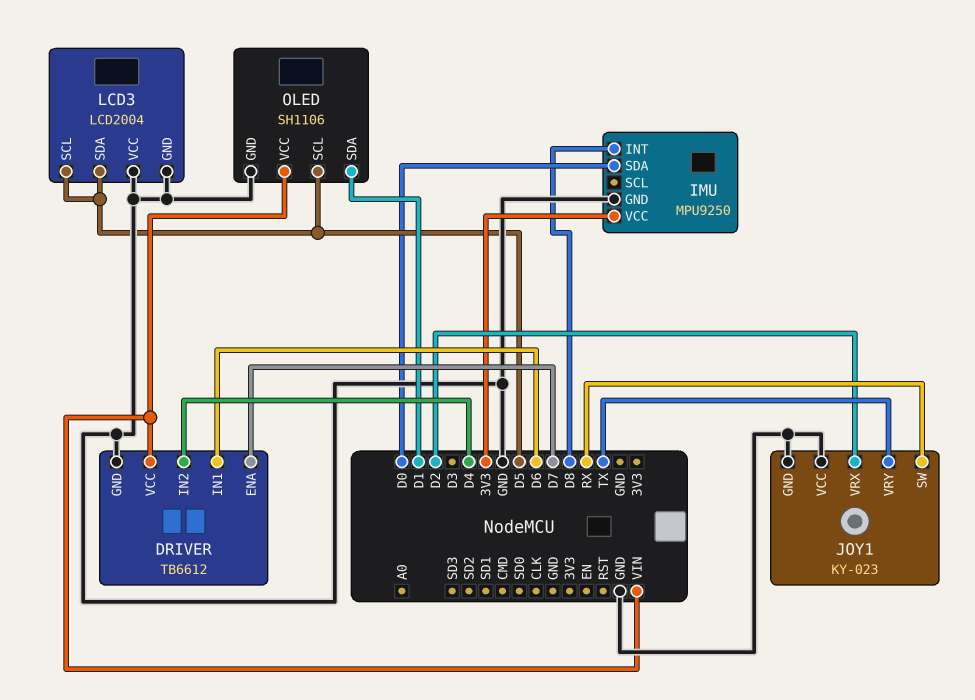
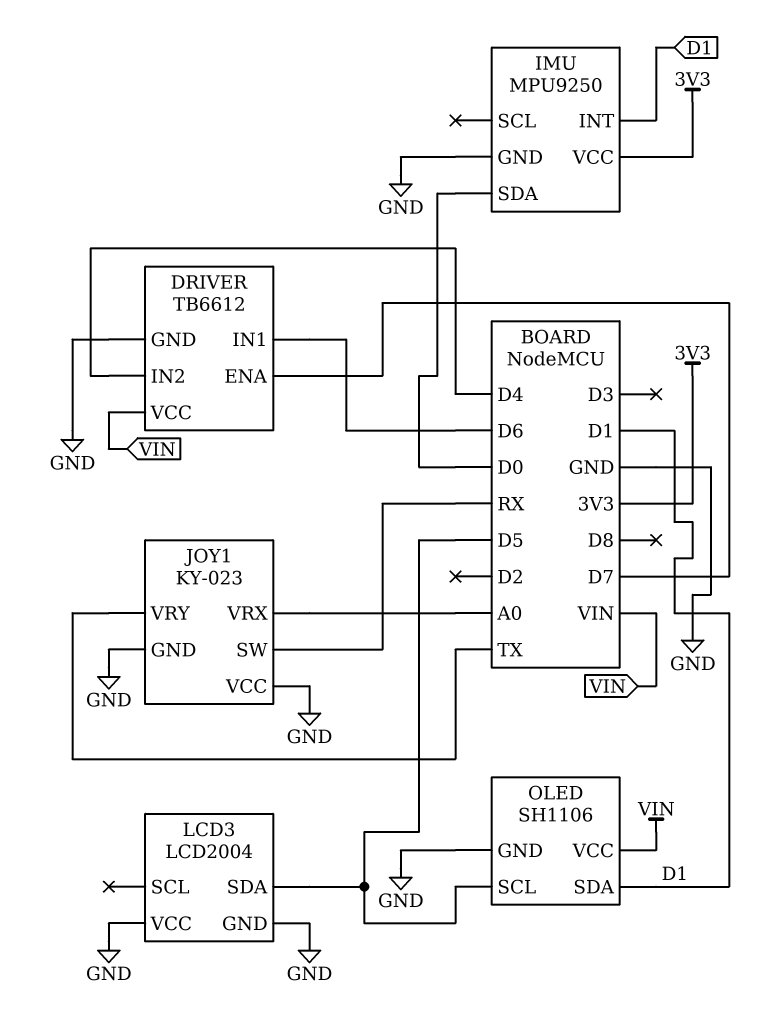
IMU pin INT: D8 -> D1
JOY1 pin VRX: D2 -> A0
LCD3 pin SCL: D5 -> none

